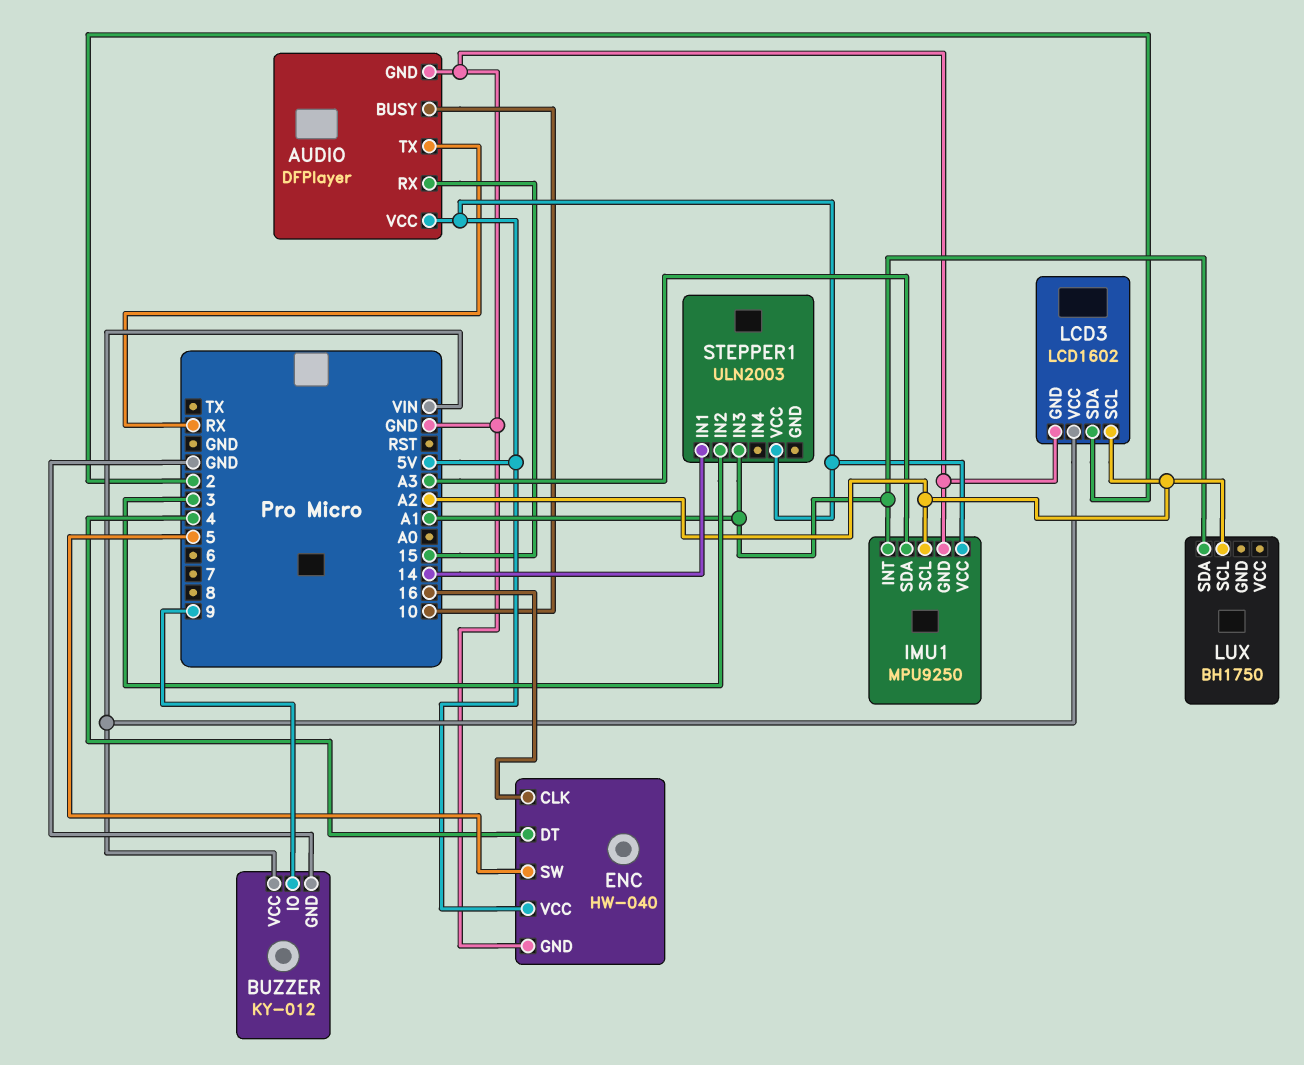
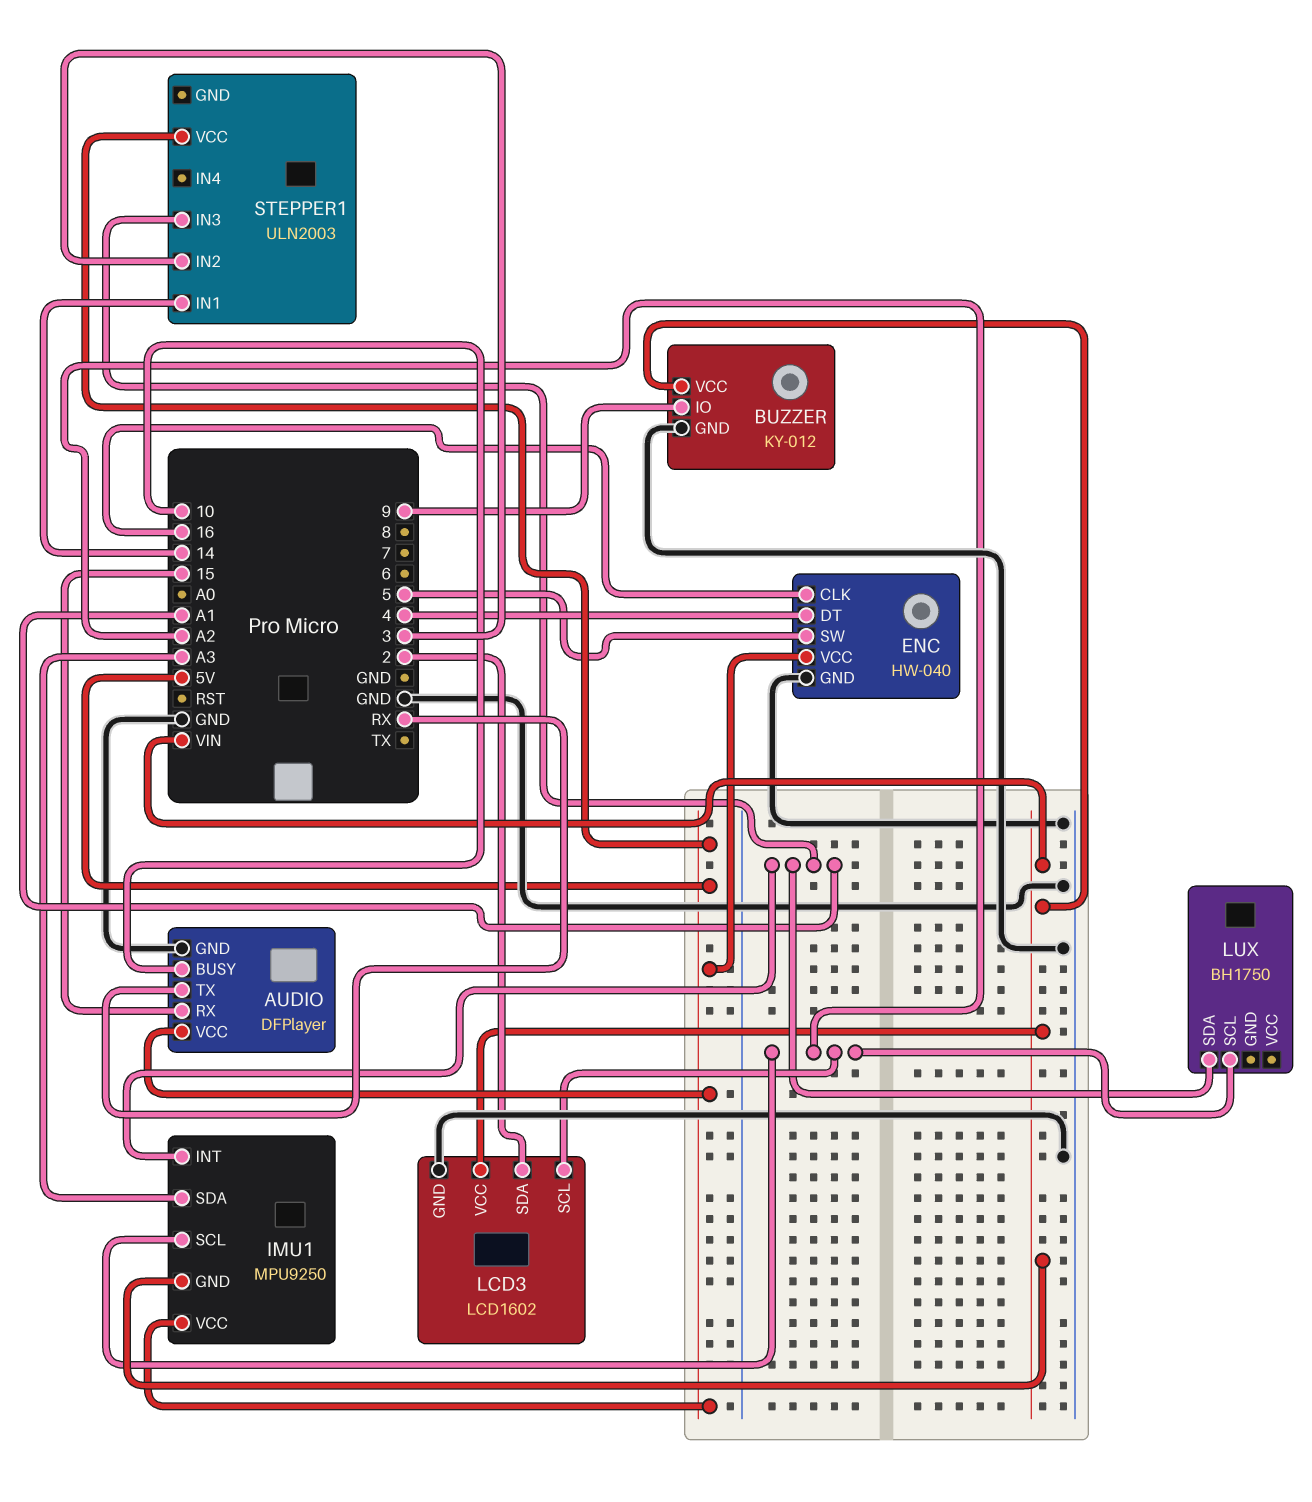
IMU1 pin GND: GND -> VIN

